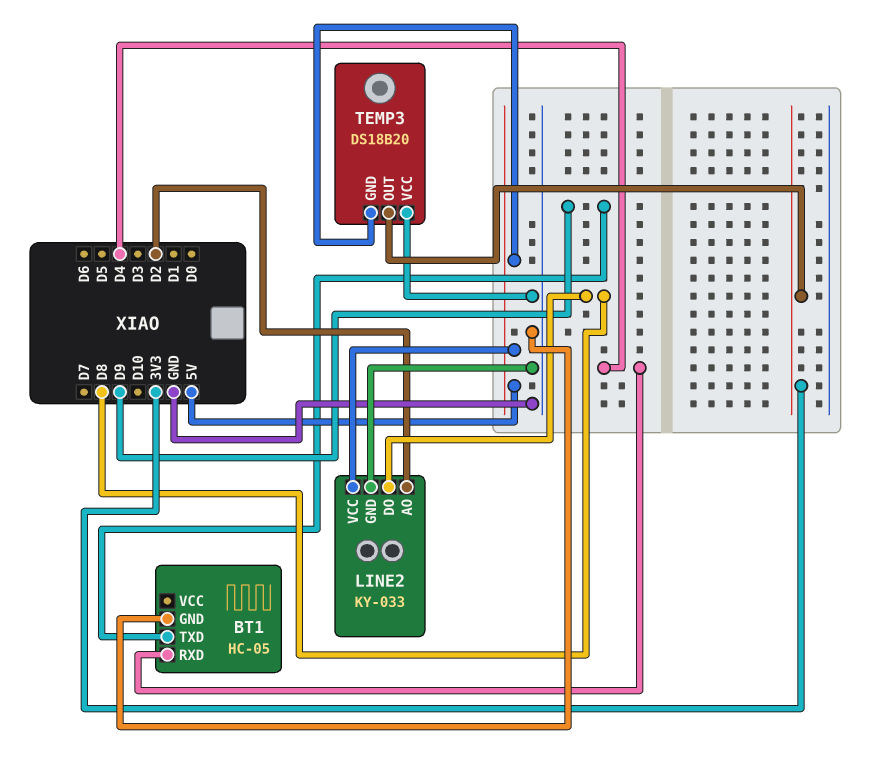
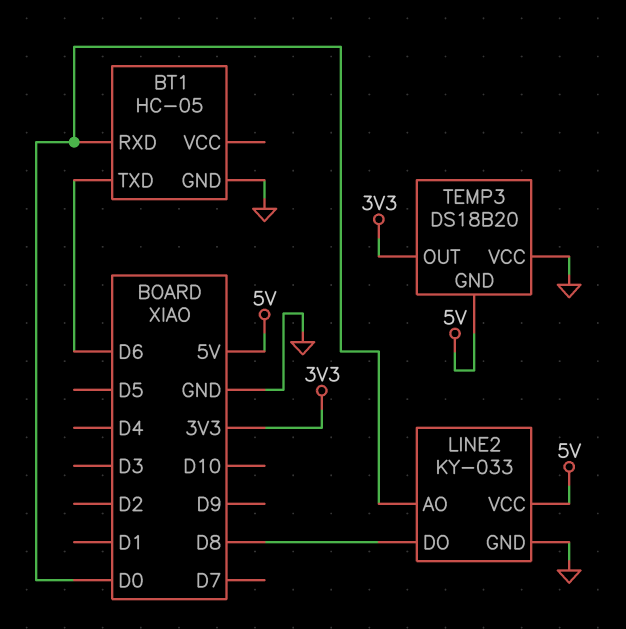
BT1 pin RXD: D4 -> D0
BT1 pin TXD: D9 -> D6
LINE2 pin AO: D2 -> D0

